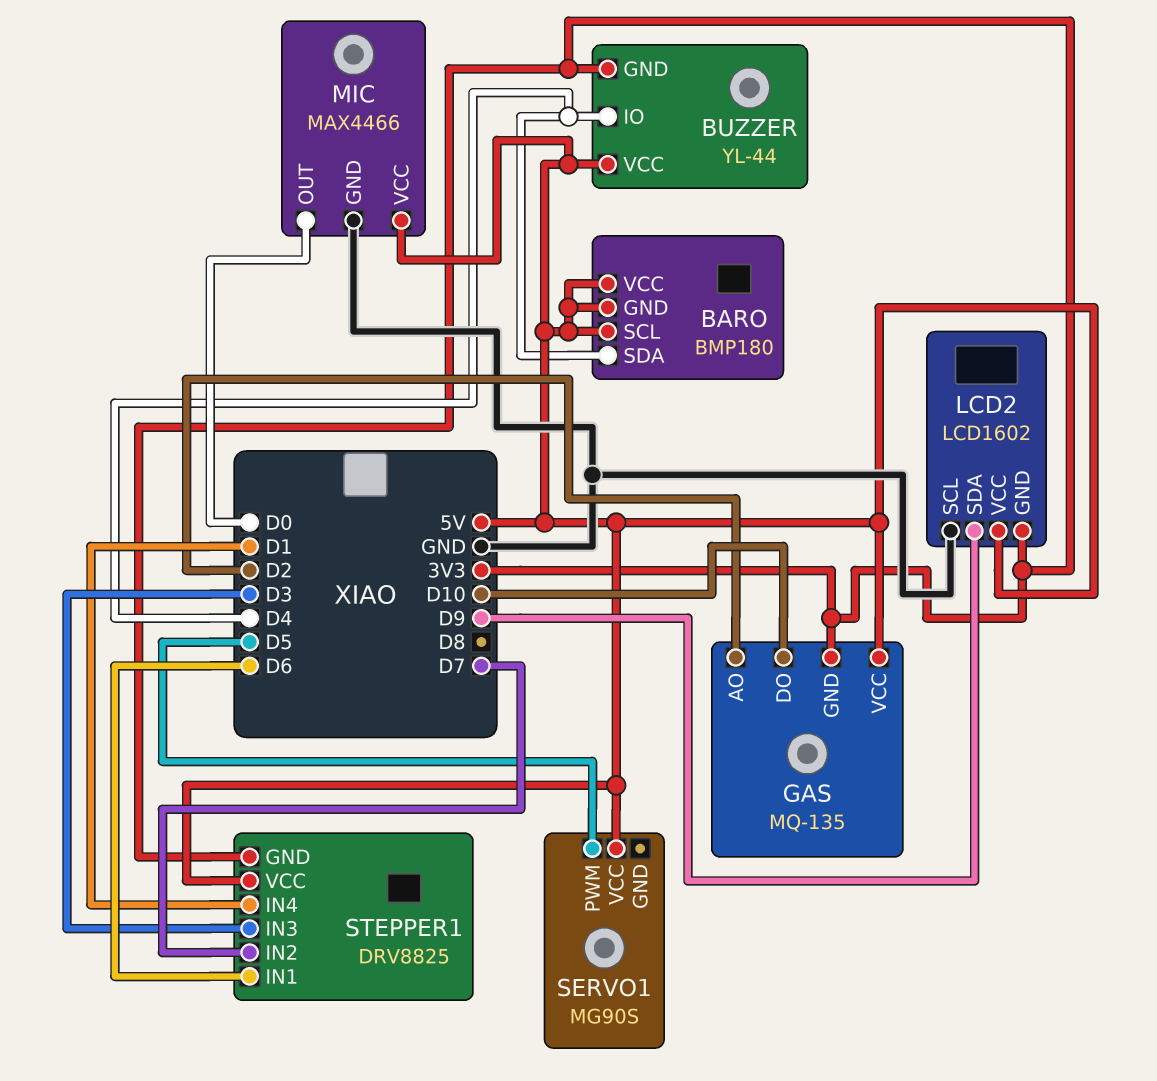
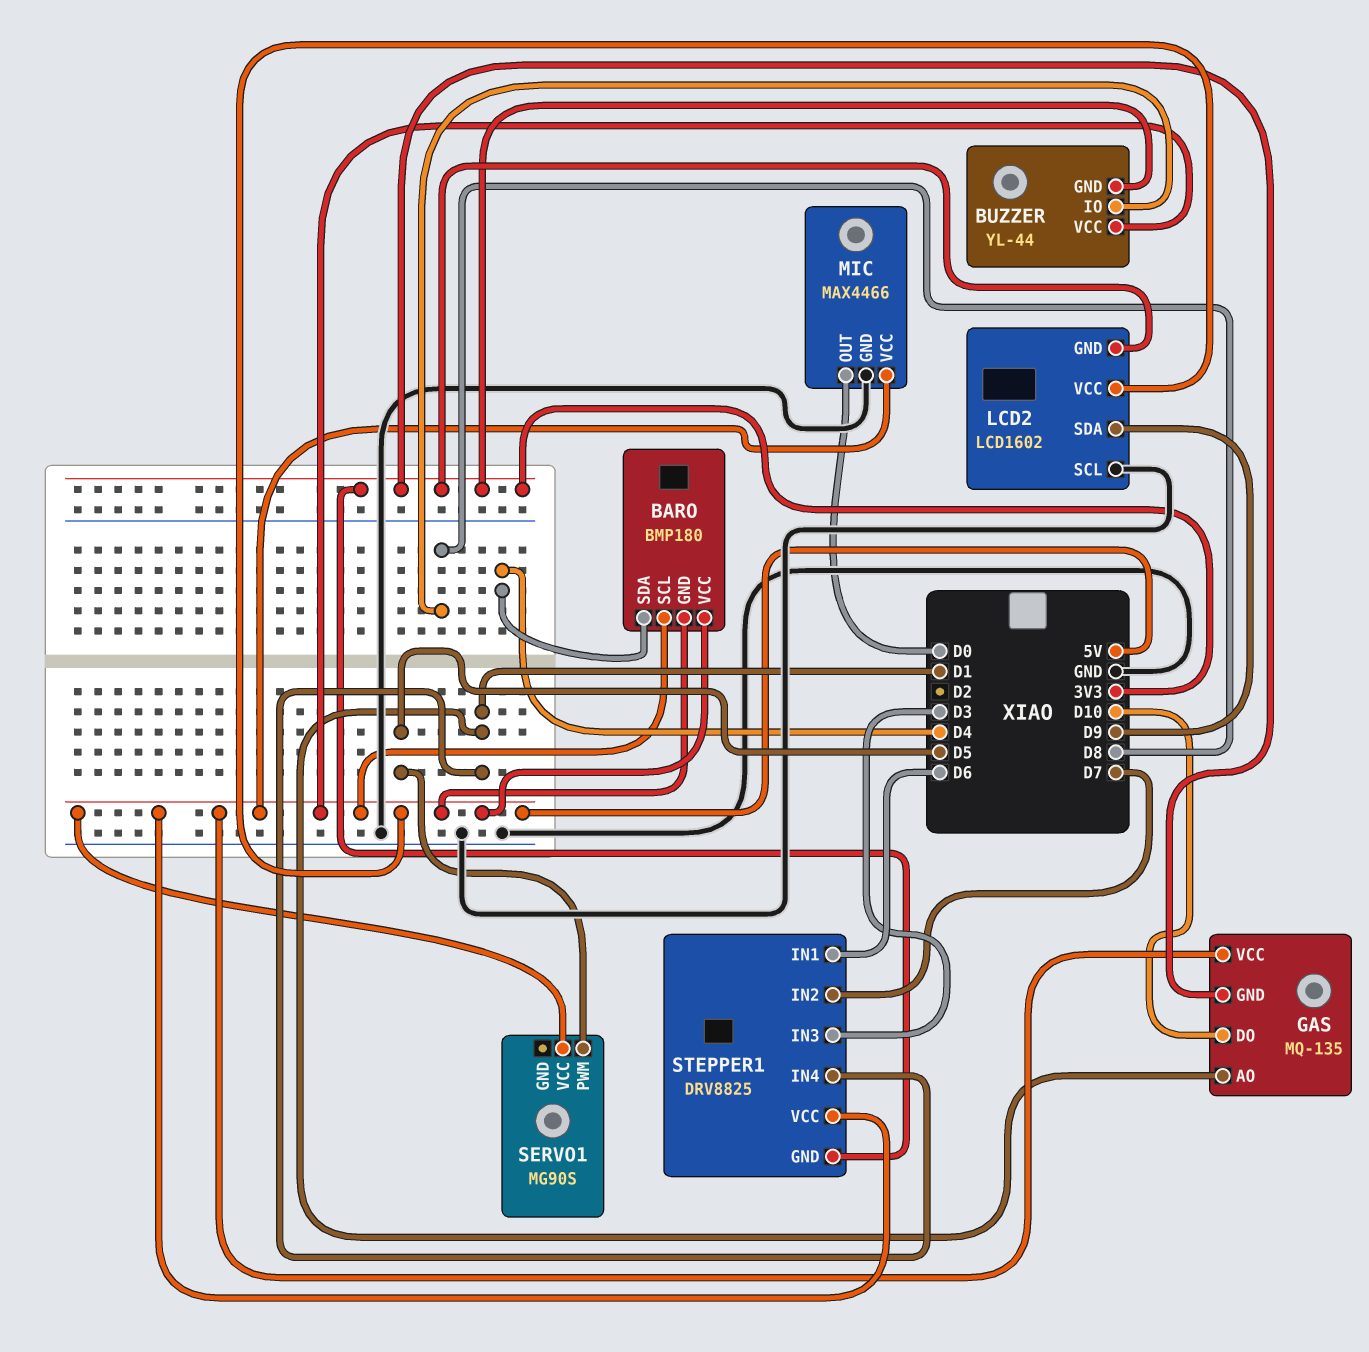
BUZZER pin IO: D4 -> D8
GAS pin AO: D2 -> D1

